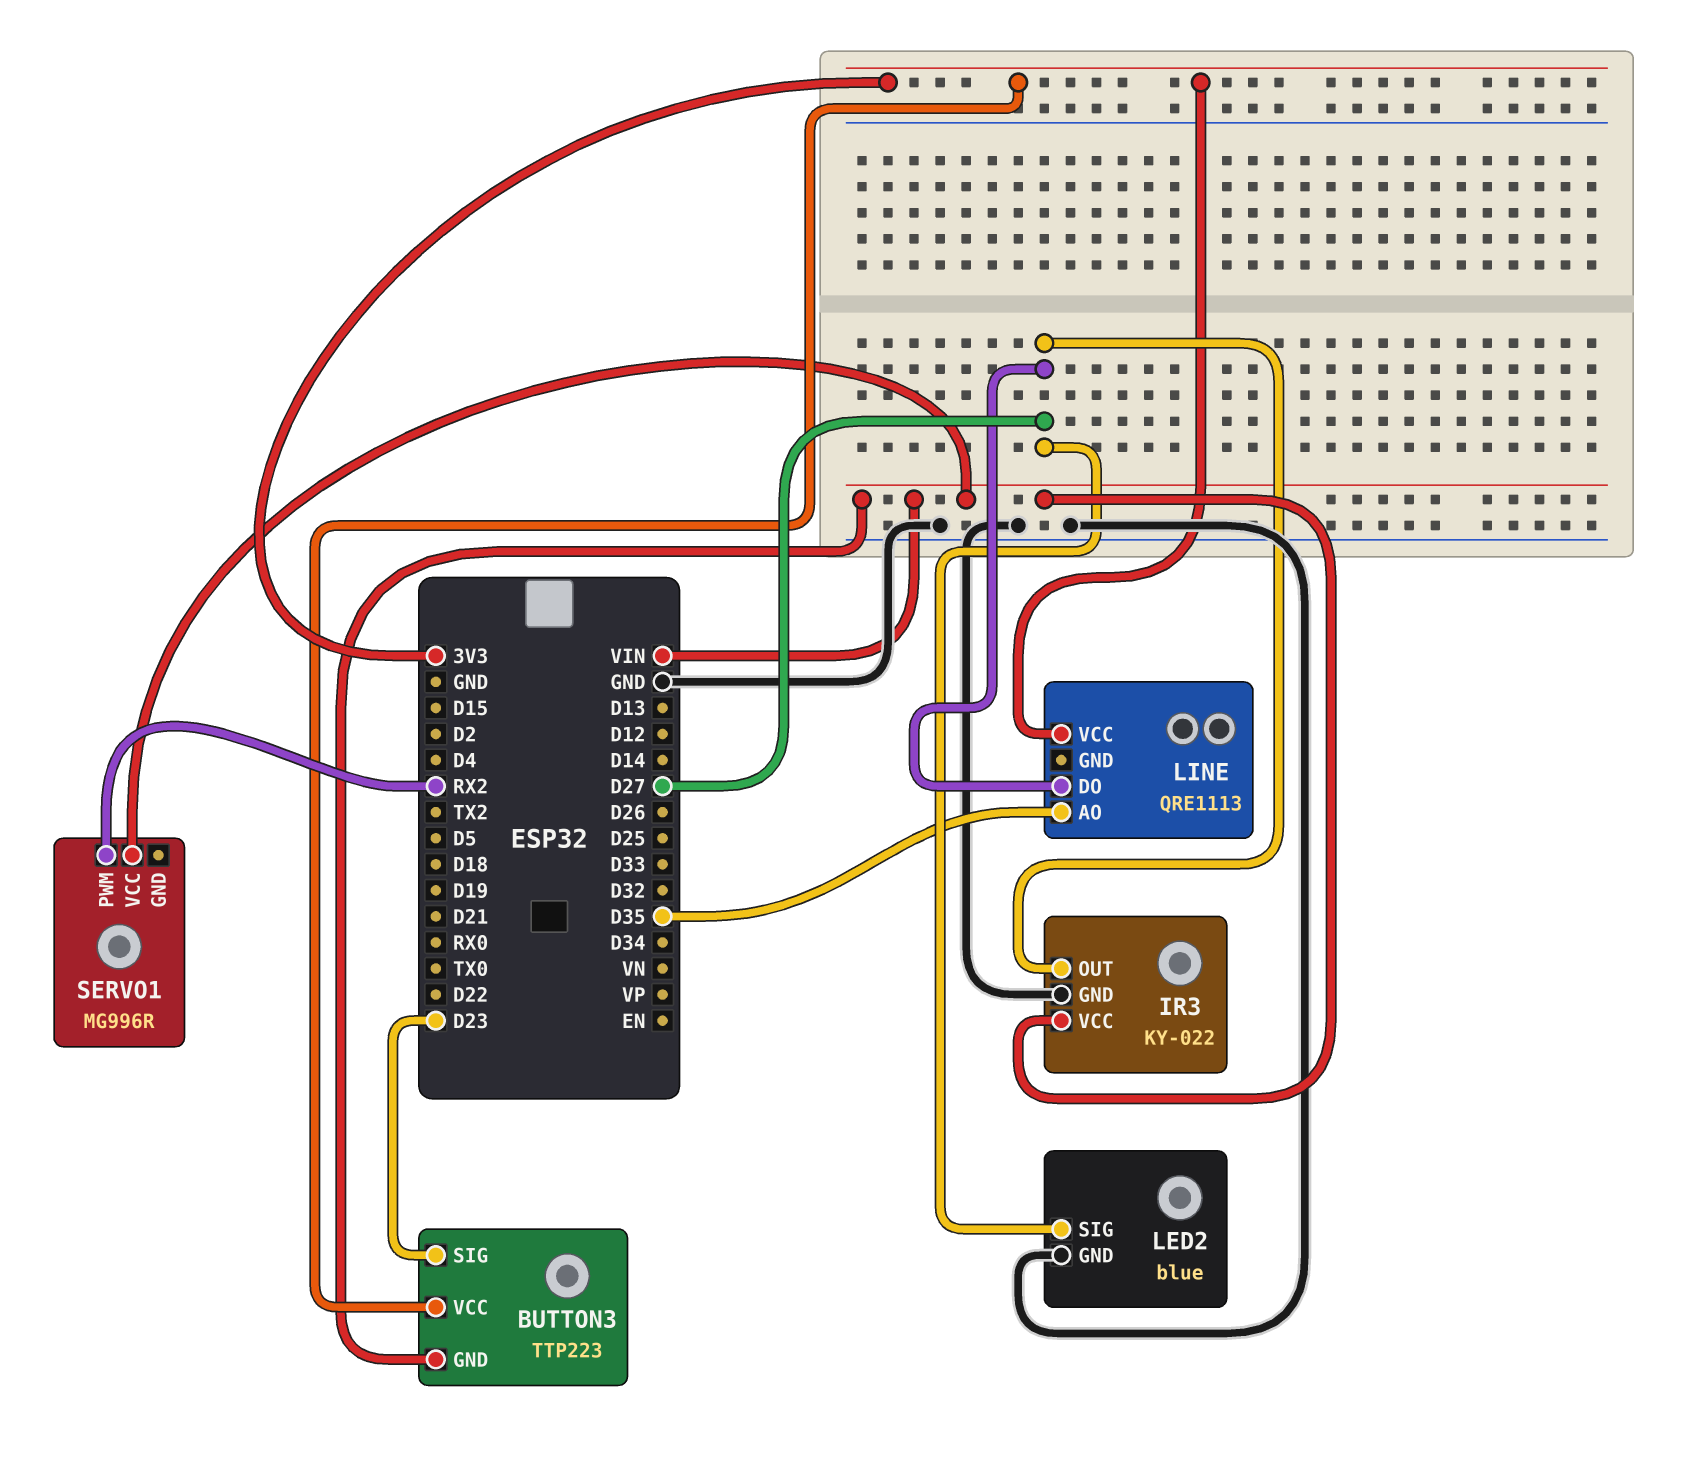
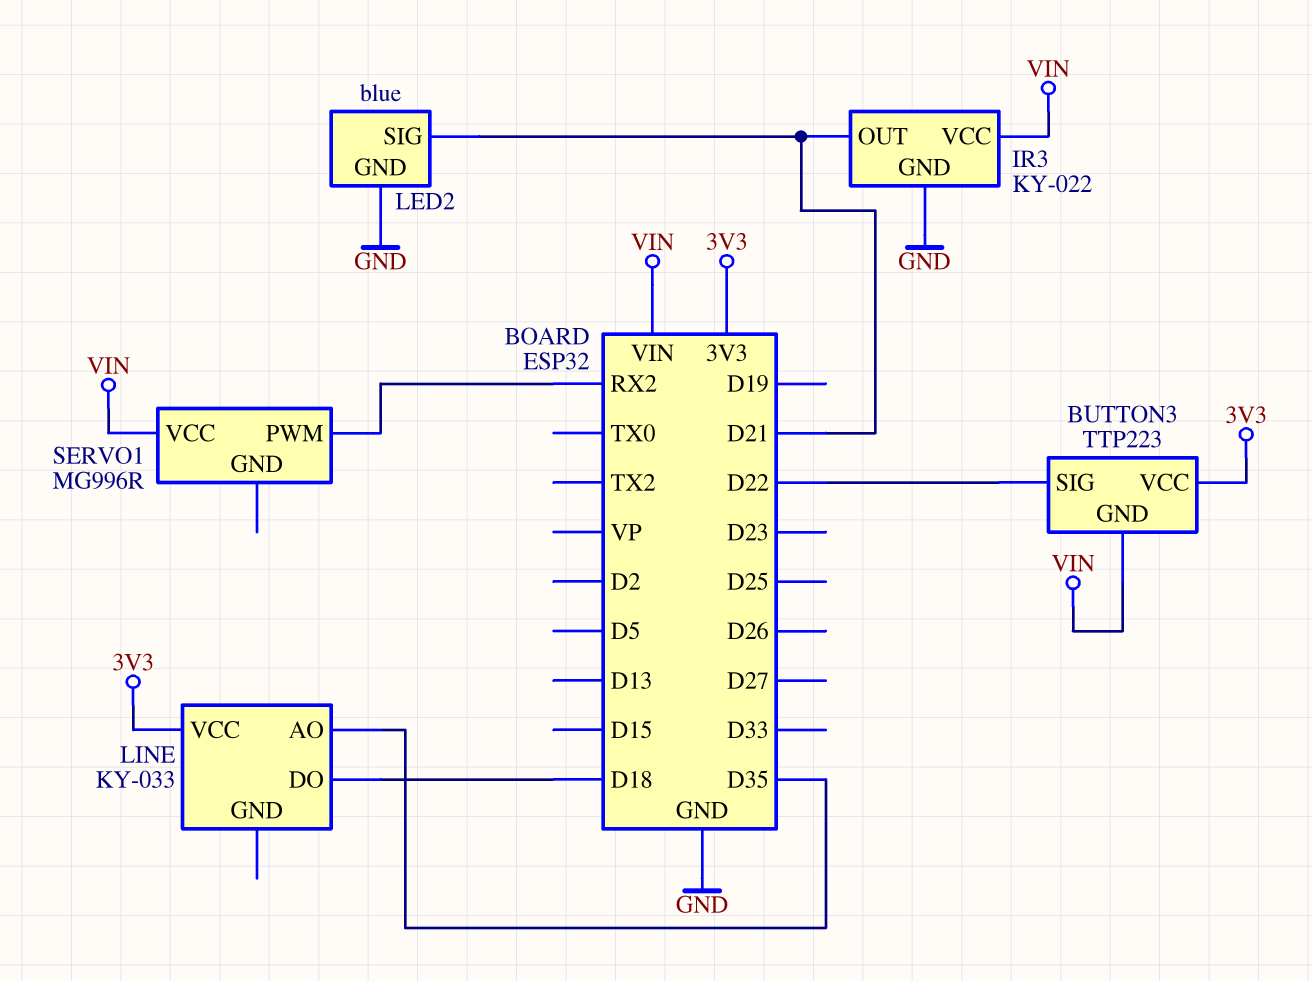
BUTTON3 pin SIG: D23 -> D22
IR3 pin OUT: D27 -> D21
LED2 pin SIG: D27 -> D21
LINE: QRE1113 -> KY-033
LINE pin DO: D27 -> D18

